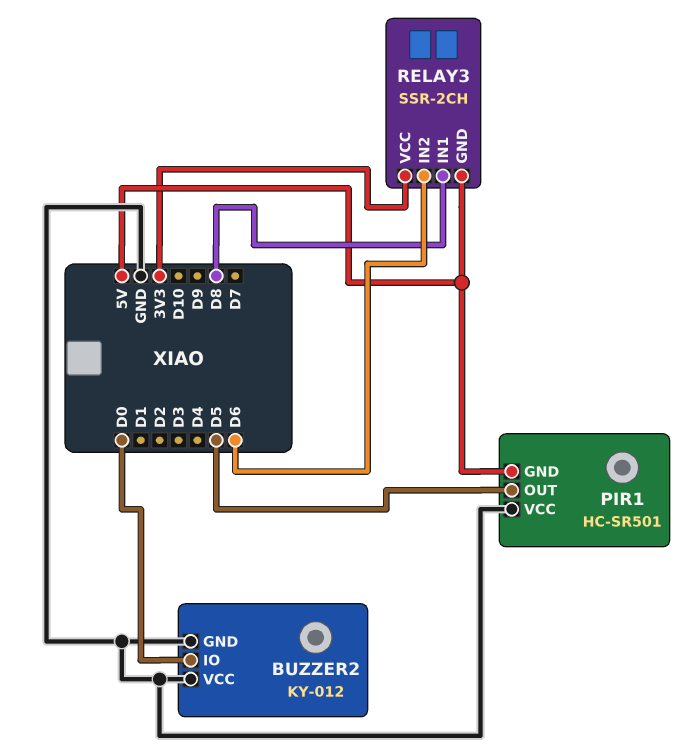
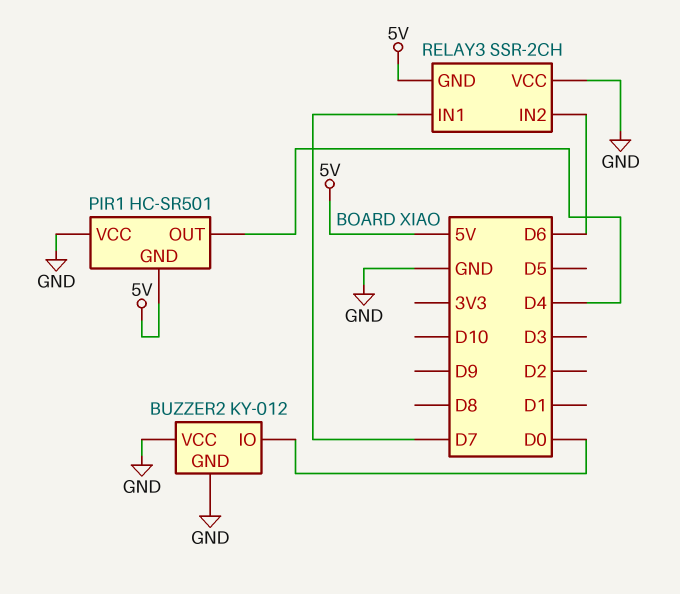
PIR1 pin OUT: D5 -> D4
RELAY3 pin IN1: D8 -> D7
RELAY3 pin VCC: 3V3 -> GND

